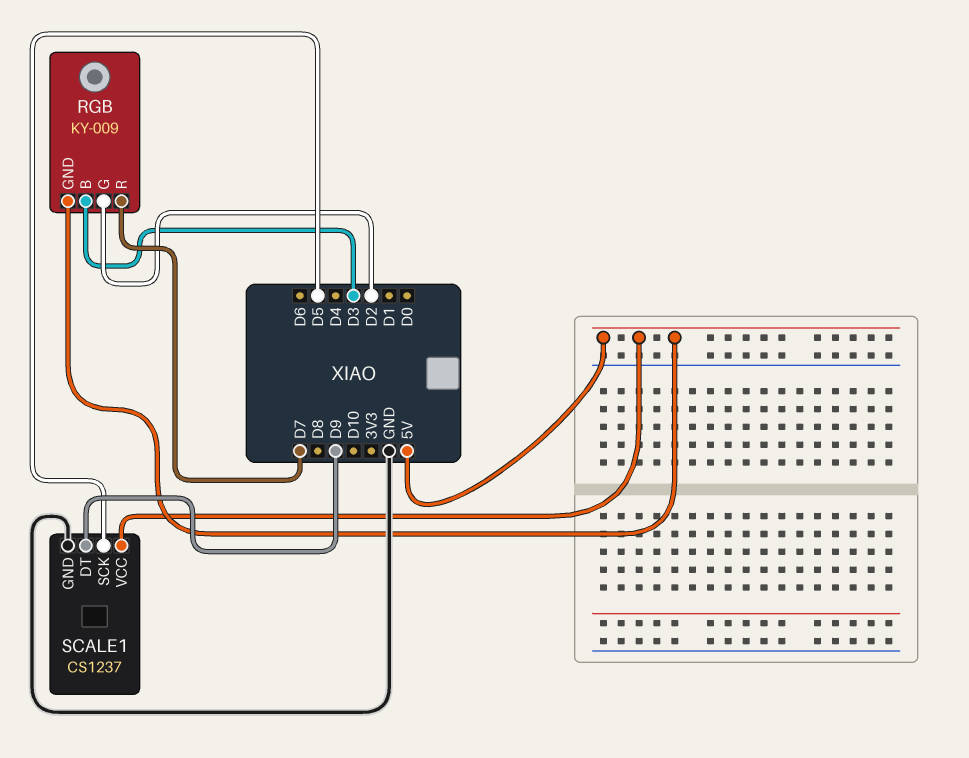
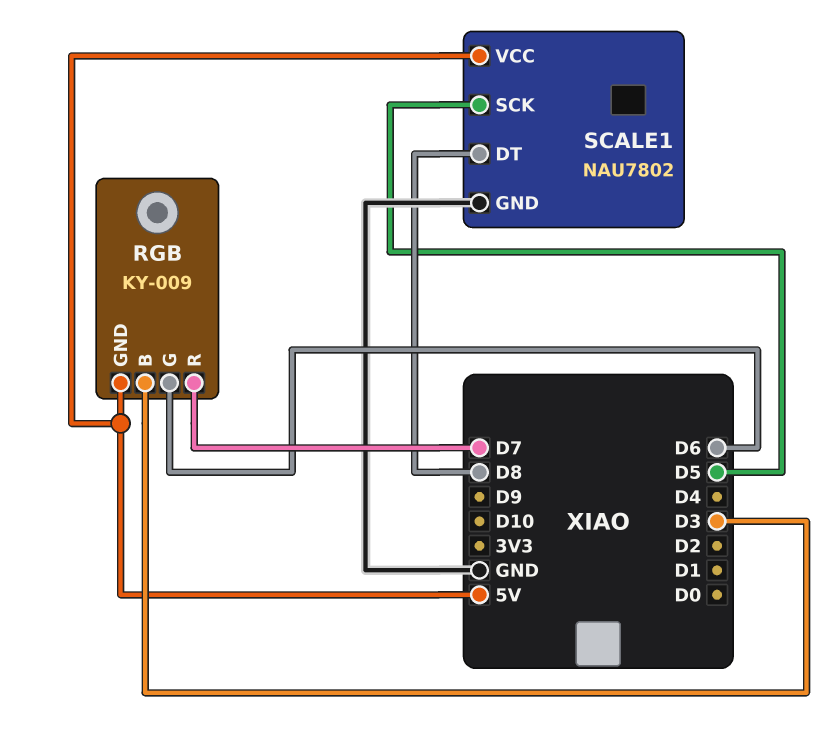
RGB pin G: D2 -> D6
SCALE1: CS1237 -> NAU7802
SCALE1 pin DT: D9 -> D8

